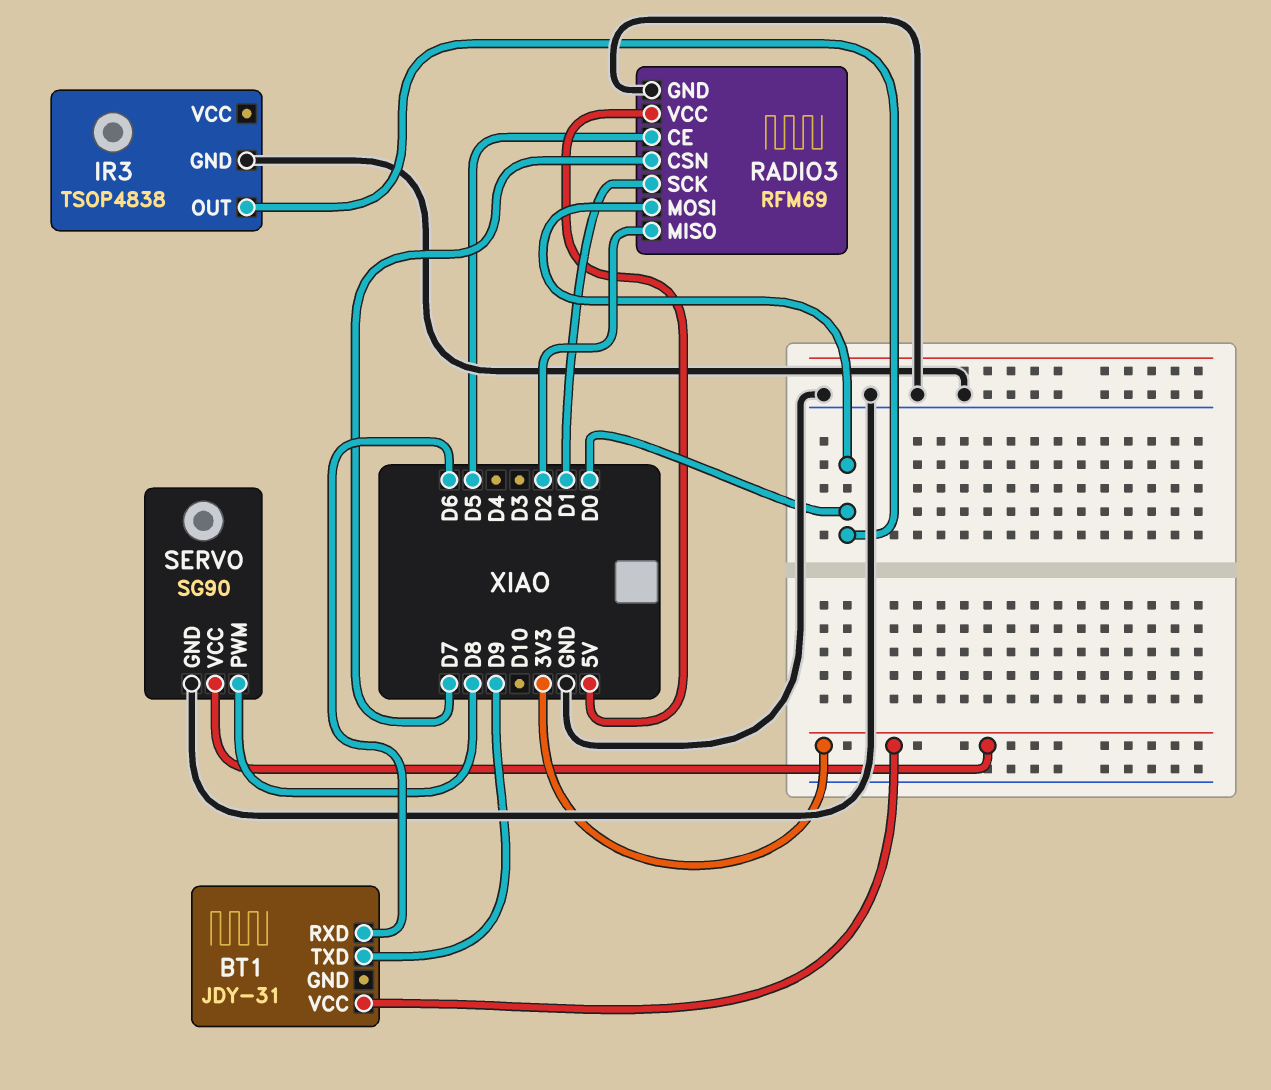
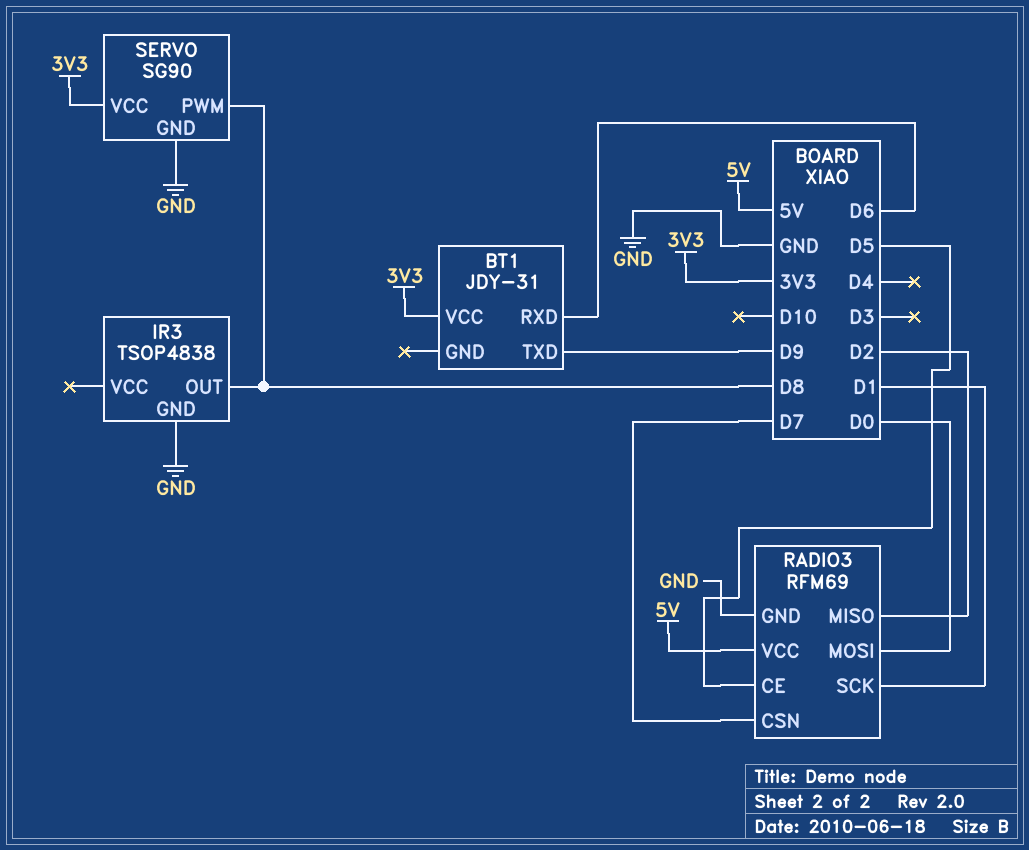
IR3 pin OUT: D0 -> D8

